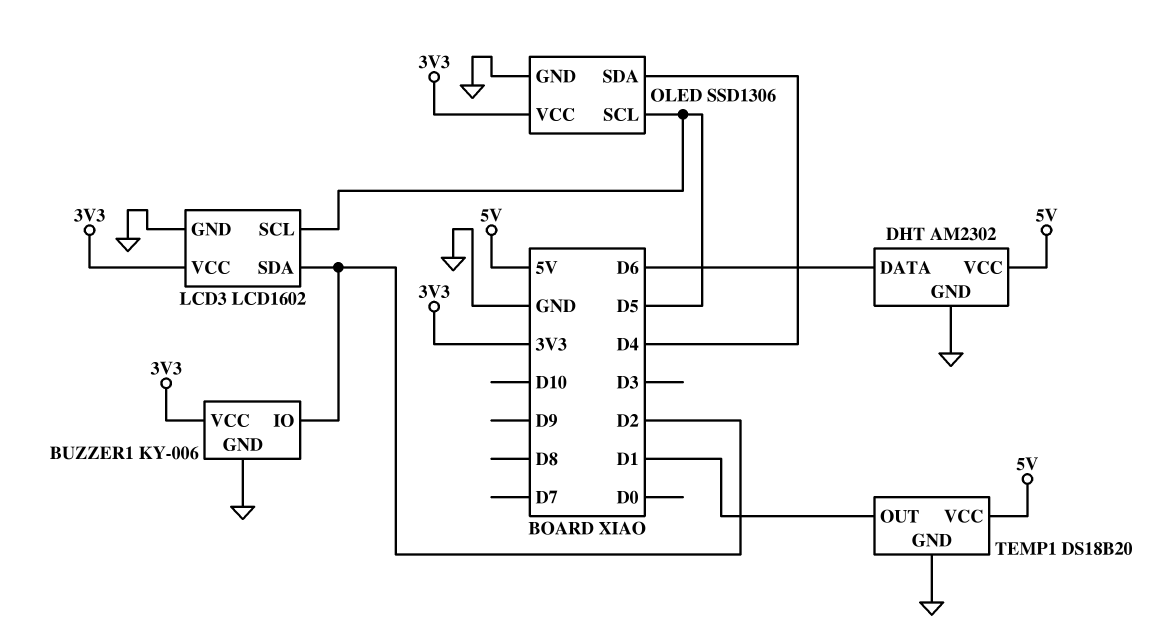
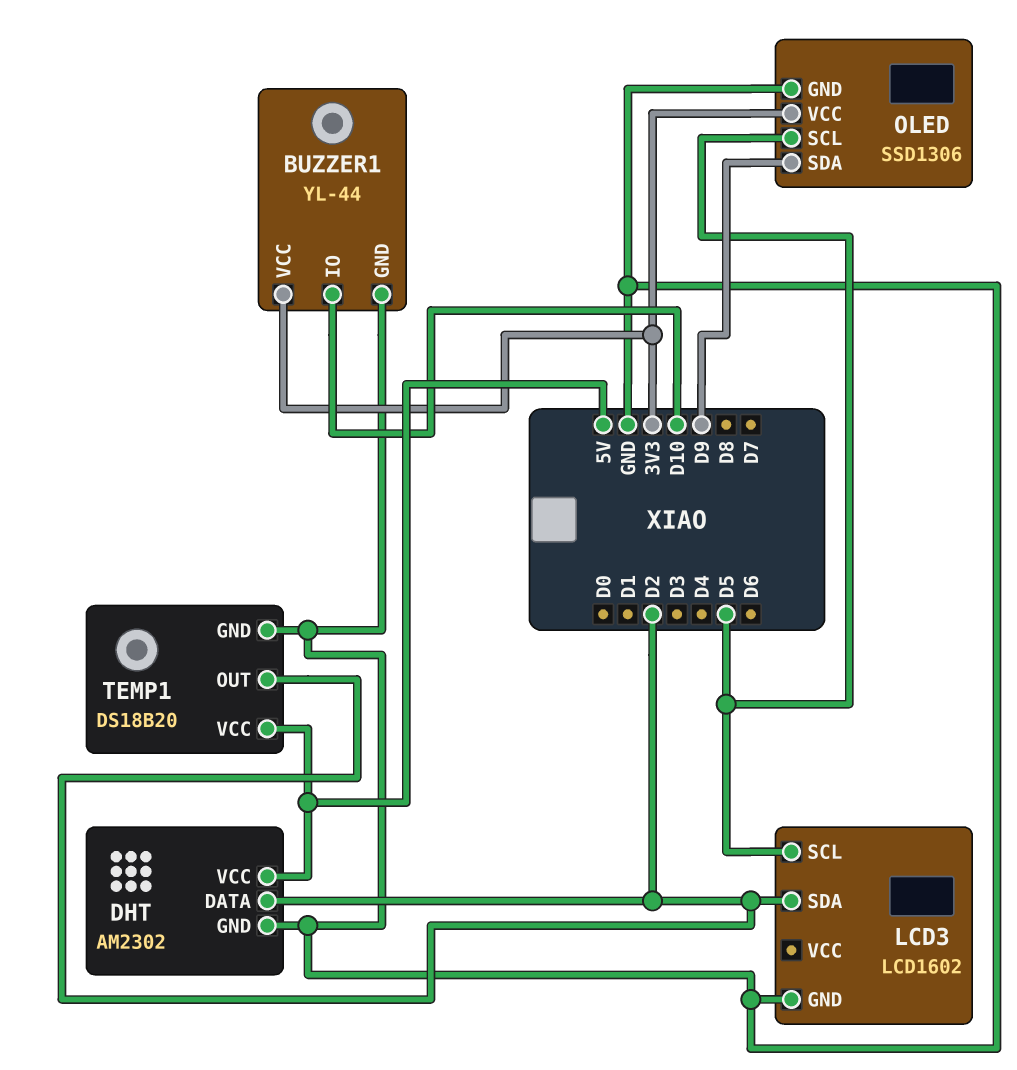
BUZZER1: KY-006 -> YL-44
BUZZER1 pin IO: D2 -> D10
DHT pin DATA: D6 -> D2
LCD3 pin VCC: 3V3 -> none
OLED pin SDA: D4 -> D9
TEMP1 pin OUT: D1 -> D2

